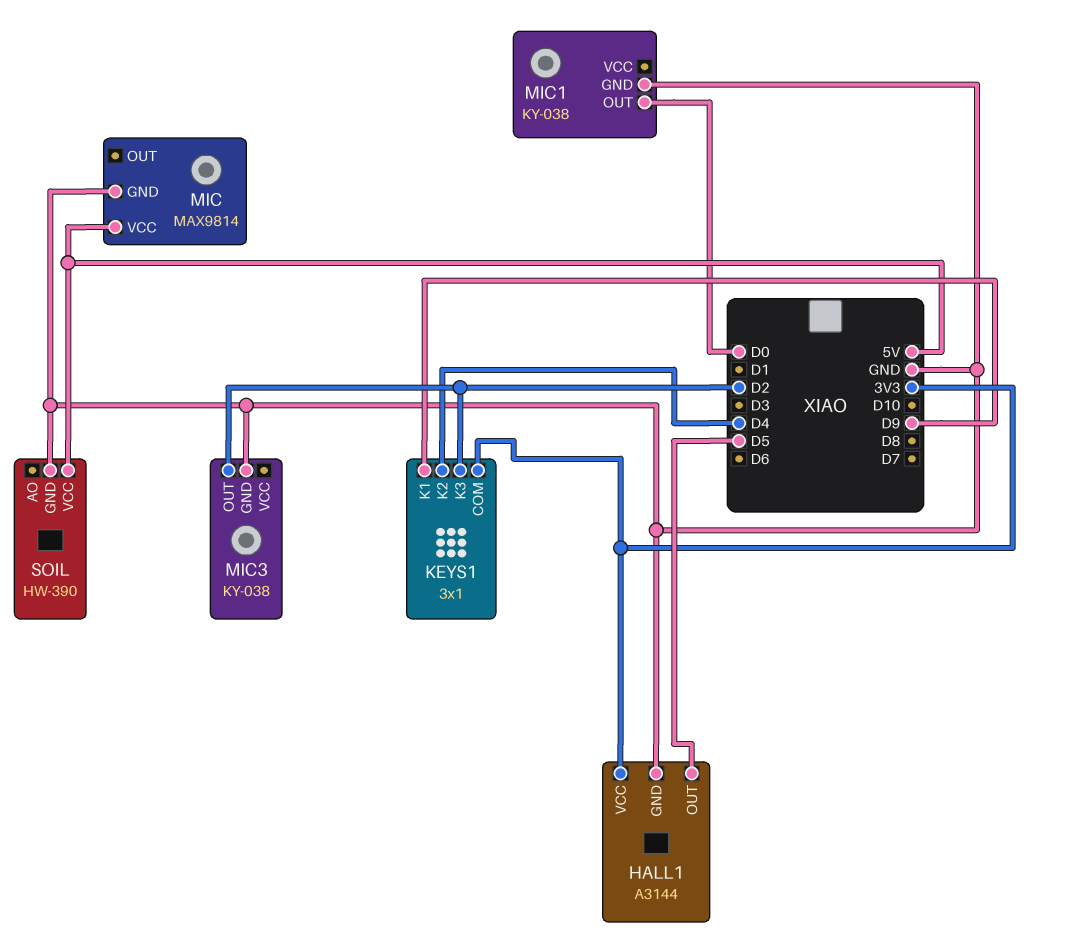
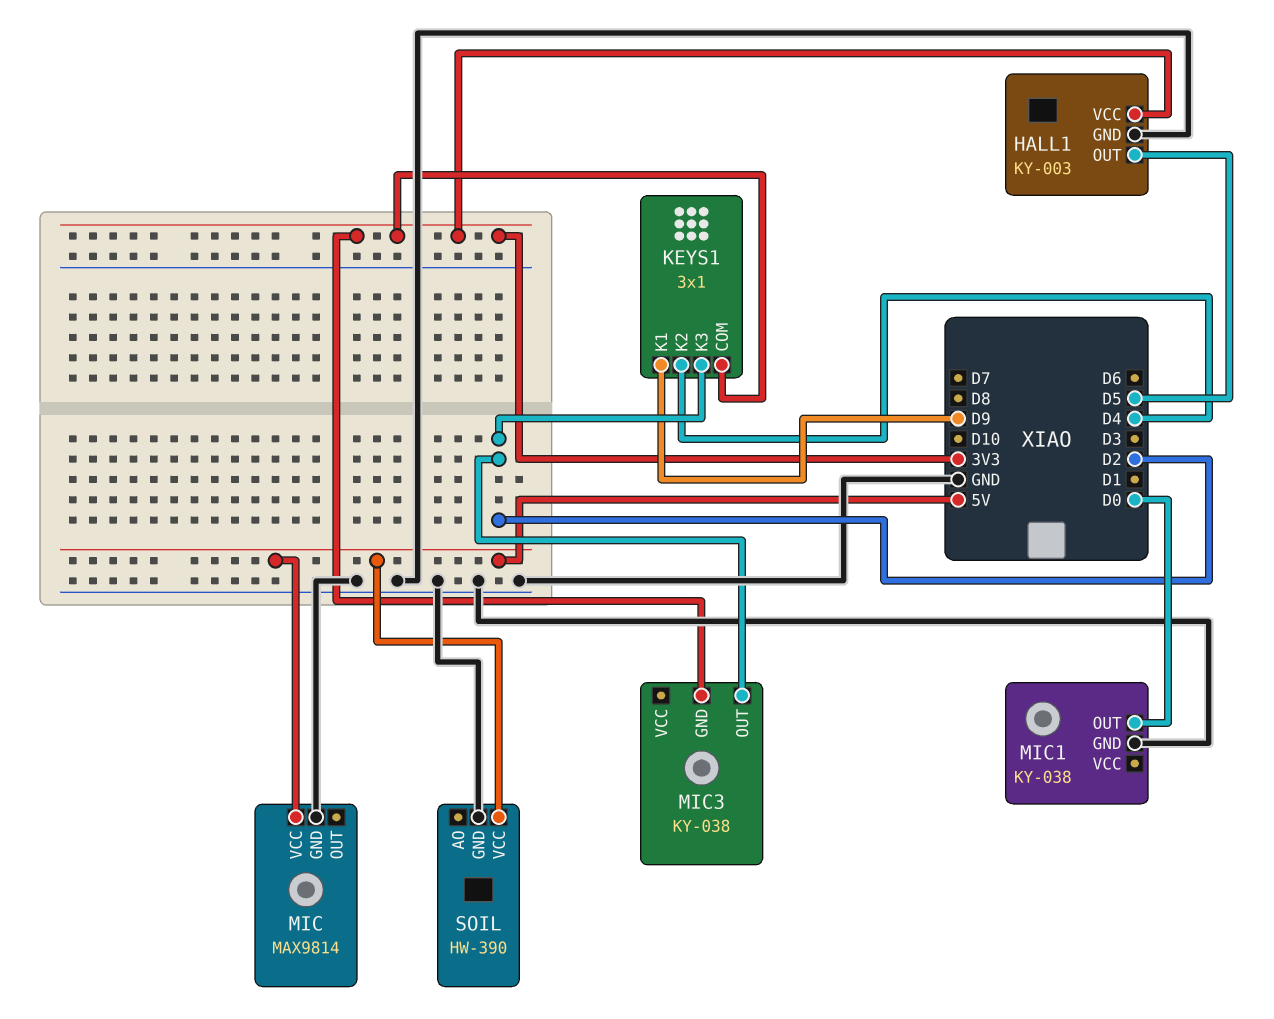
HALL1: A3144 -> KY-003
MIC3 pin GND: GND -> 3V3

